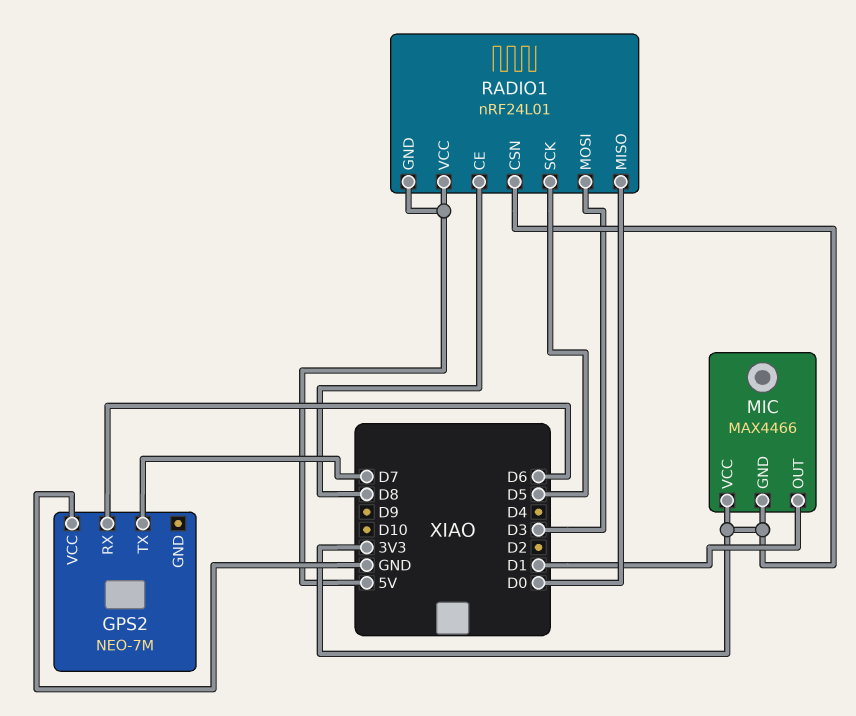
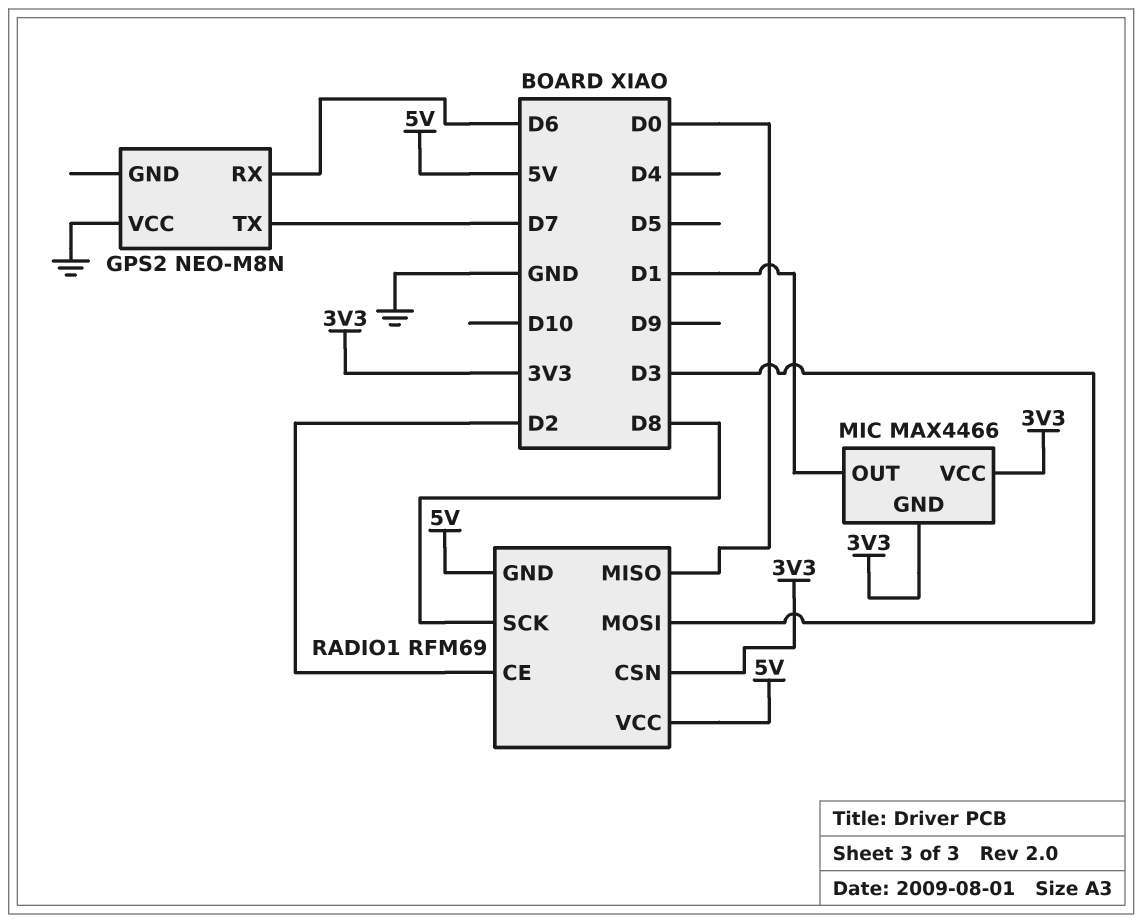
GPS2: NEO-7M -> NEO-M8N
RADIO1: nRF24L01 -> RFM69
RADIO1 pin CE: D8 -> D2
RADIO1 pin SCK: D5 -> D8

